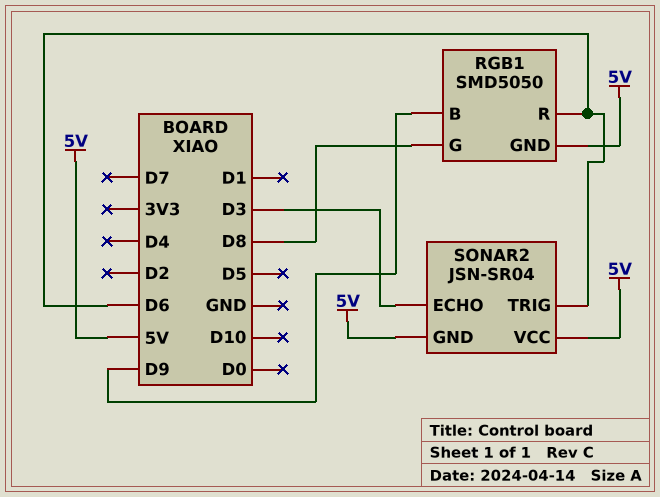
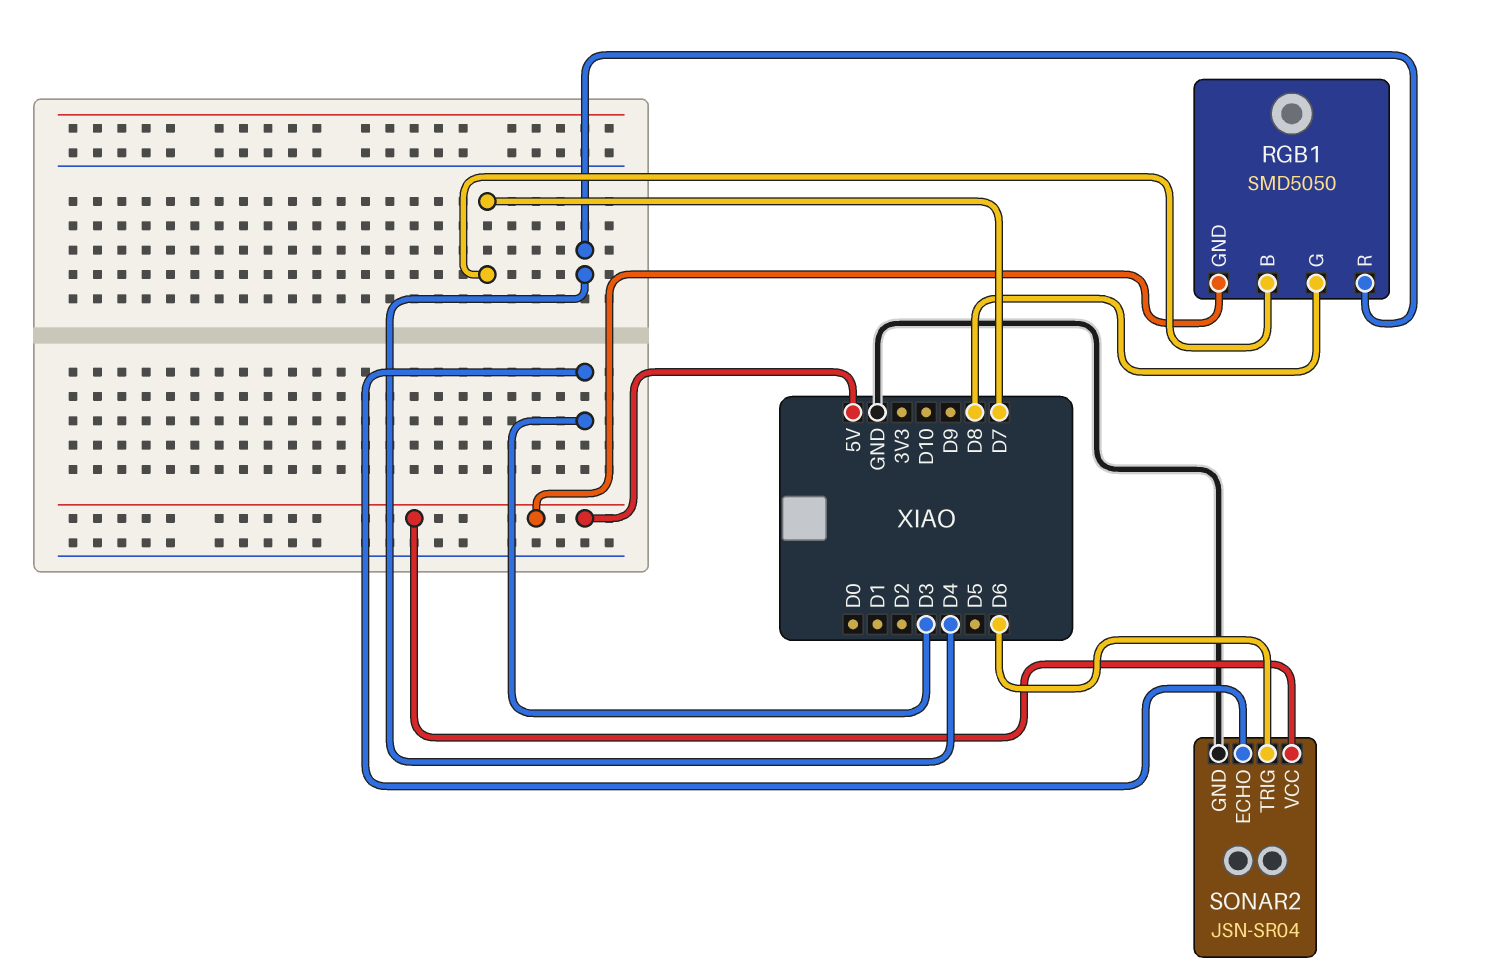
RGB1 pin B: D9 -> D7
RGB1 pin R: D6 -> D4
SONAR2 pin GND: 5V -> GND

